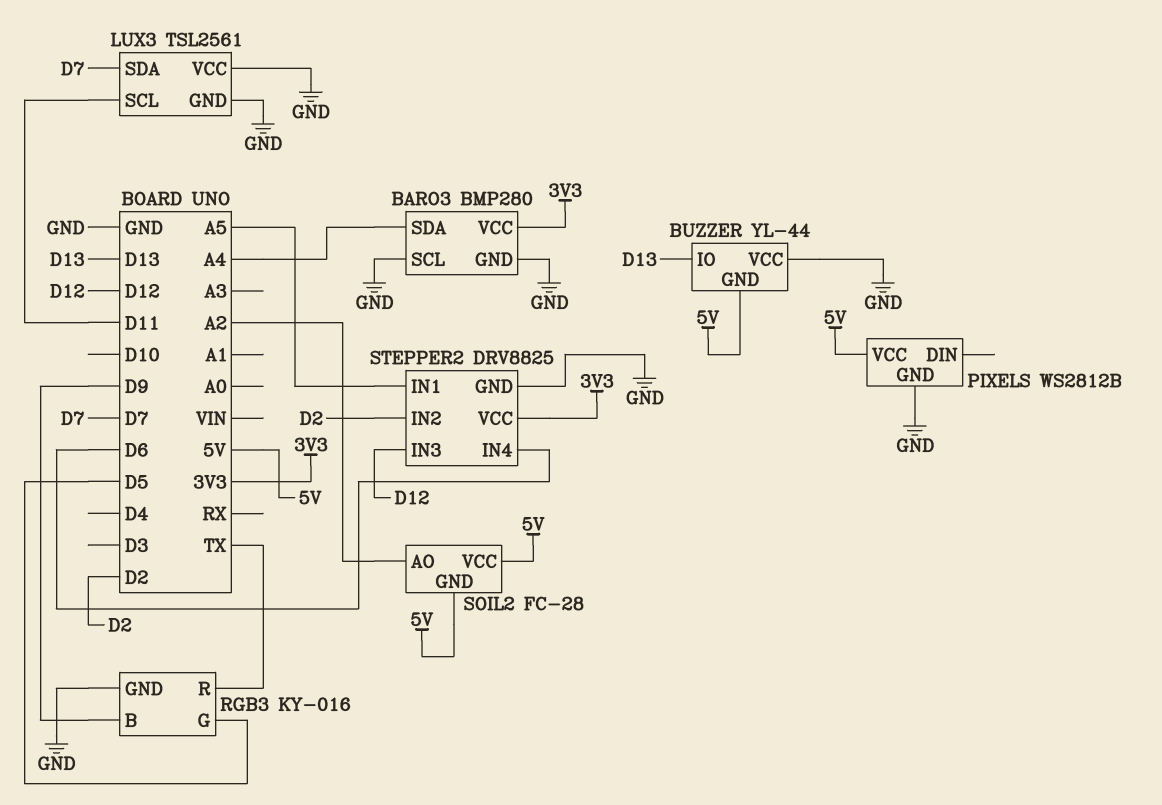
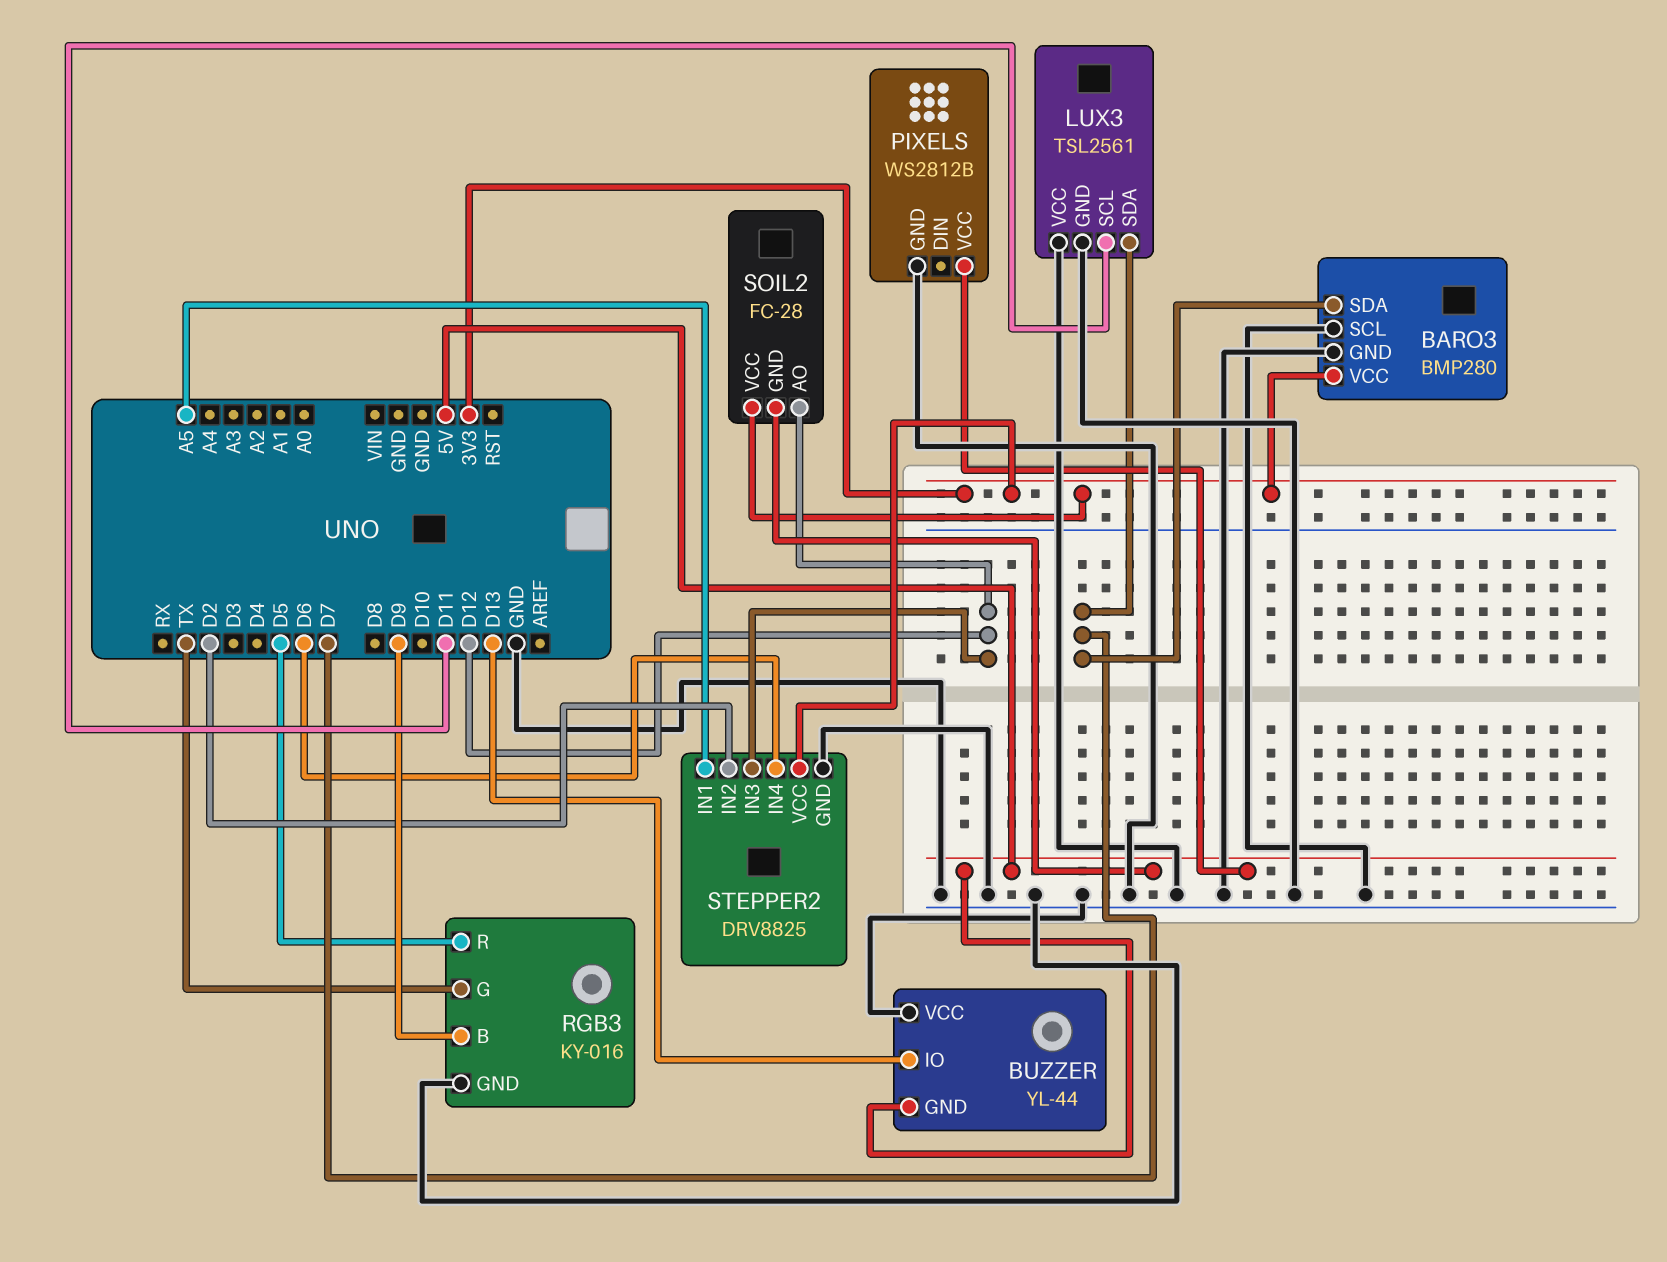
BARO3 pin SDA: A4 -> D7
RGB3 pin G: D5 -> TX
RGB3 pin R: TX -> D5
SOIL2 pin AO: A2 -> D12
SOIL2 pin VCC: 5V -> 3V3

